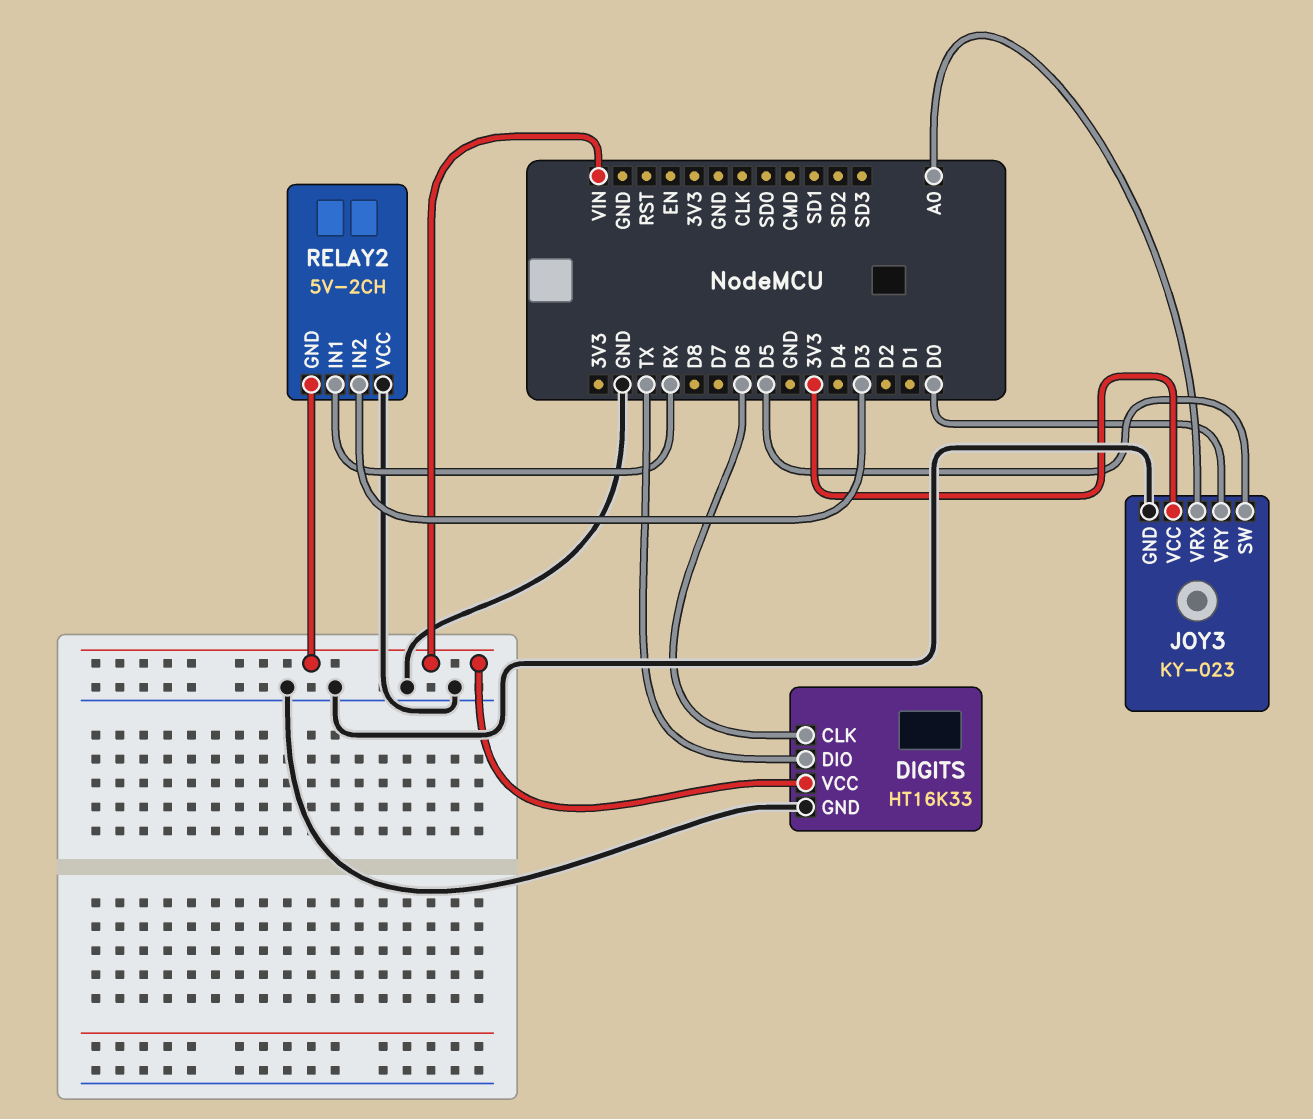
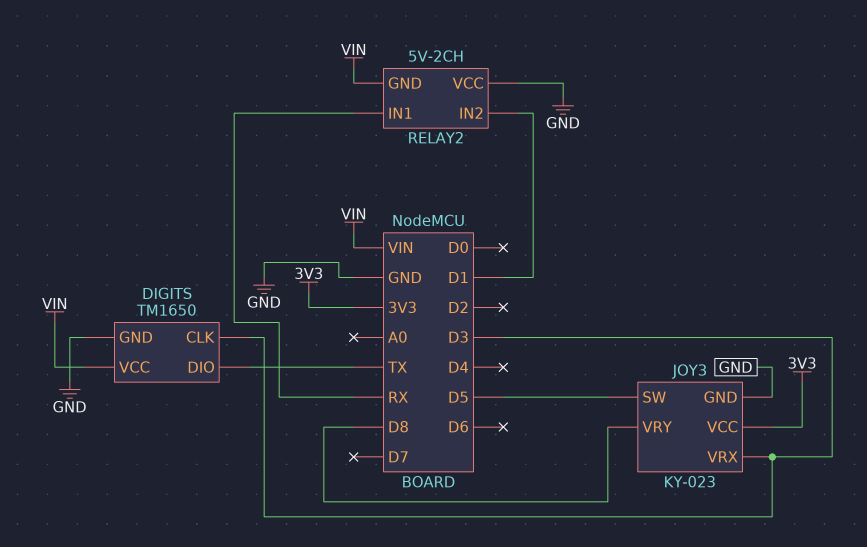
DIGITS: HT16K33 -> TM1650
DIGITS pin CLK: D6 -> D3
JOY3 pin VRX: A0 -> D3
JOY3 pin VRY: D0 -> D8
RELAY2 pin IN2: D3 -> D1

